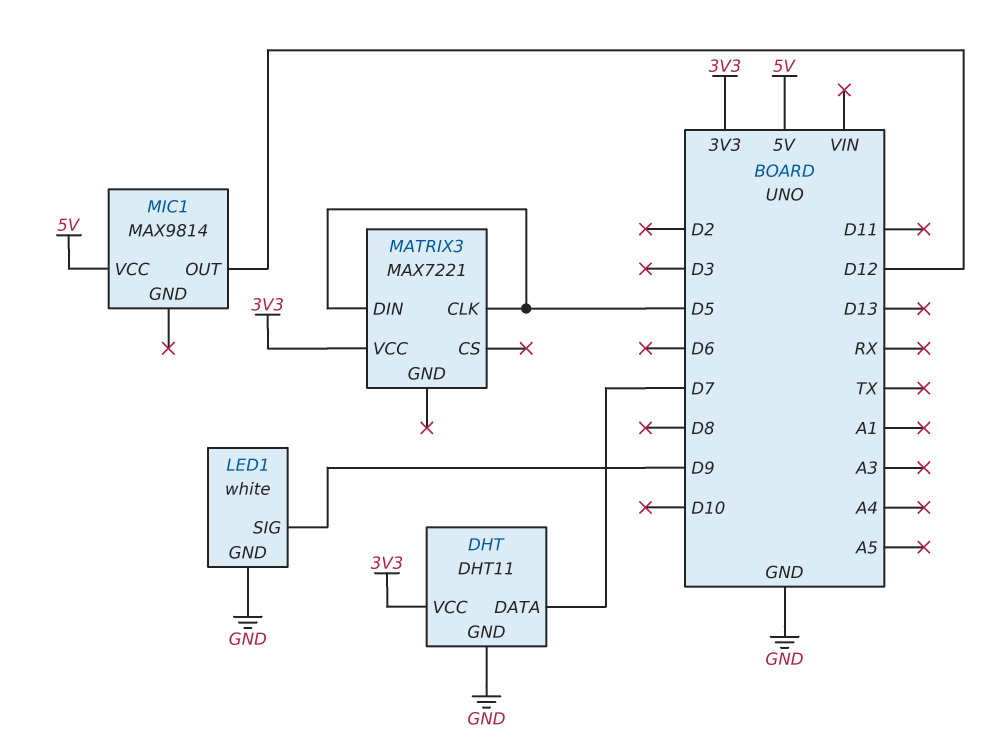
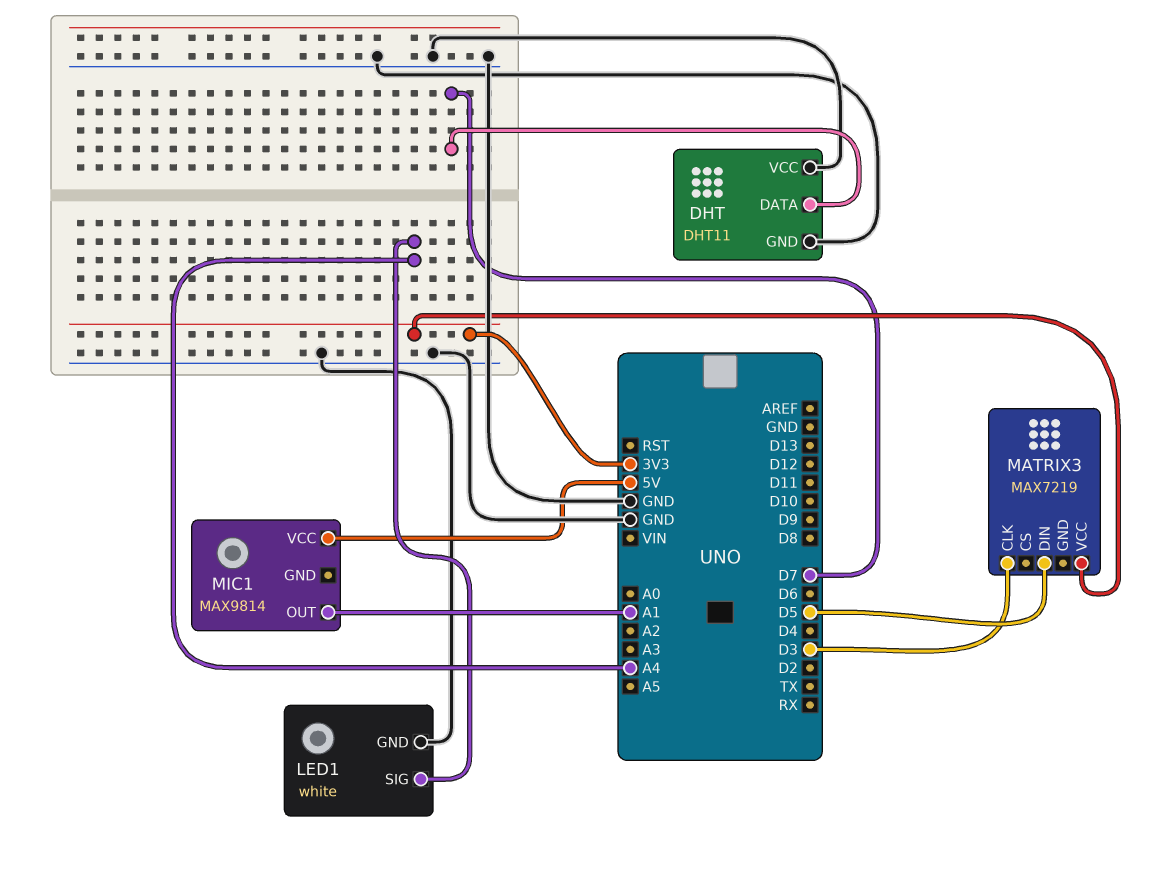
DHT pin VCC: 3V3 -> GND
LED1 pin SIG: D9 -> A4
MATRIX3: MAX7221 -> MAX7219
MATRIX3 pin CLK: D5 -> D3
MIC1 pin OUT: D12 -> A1

